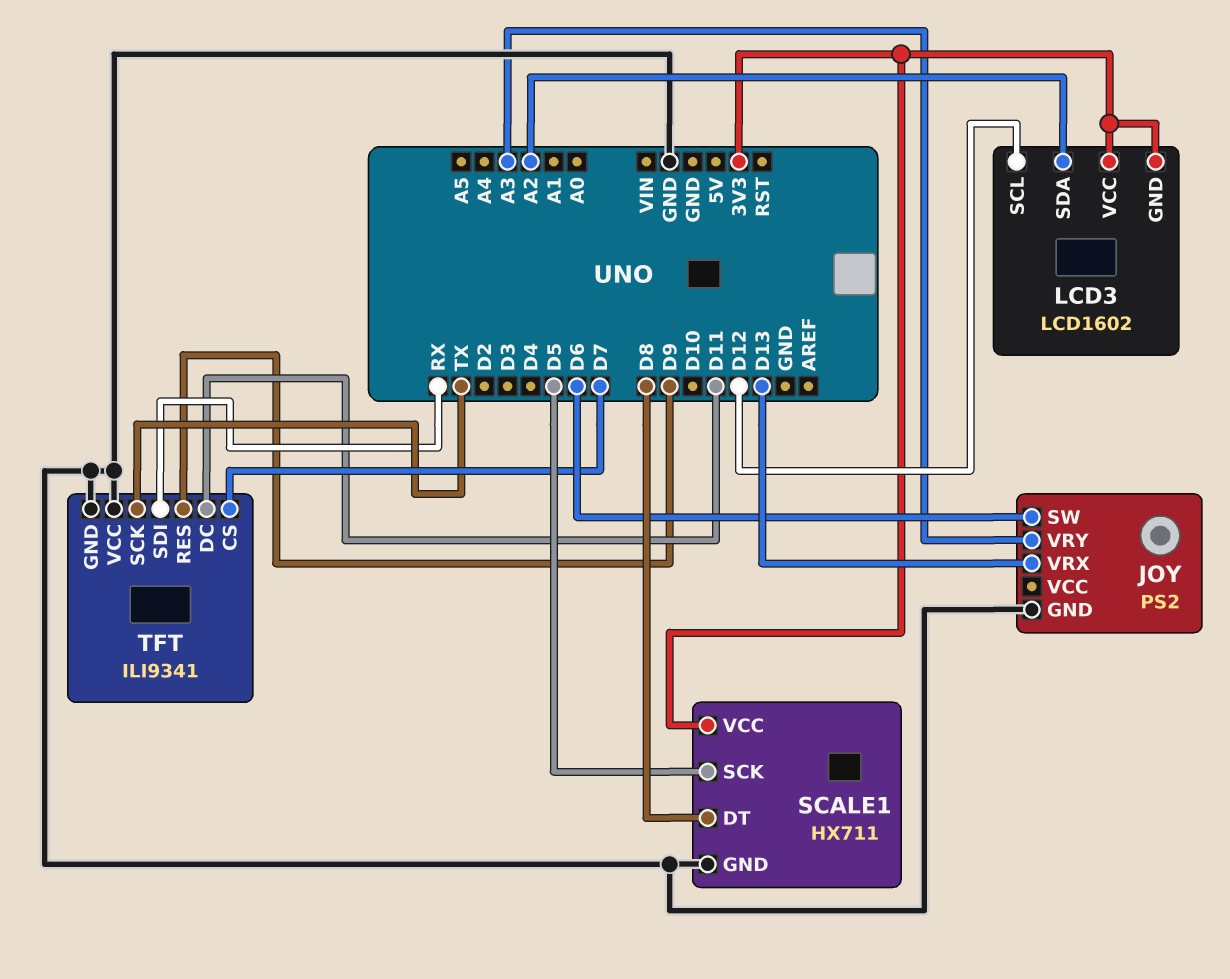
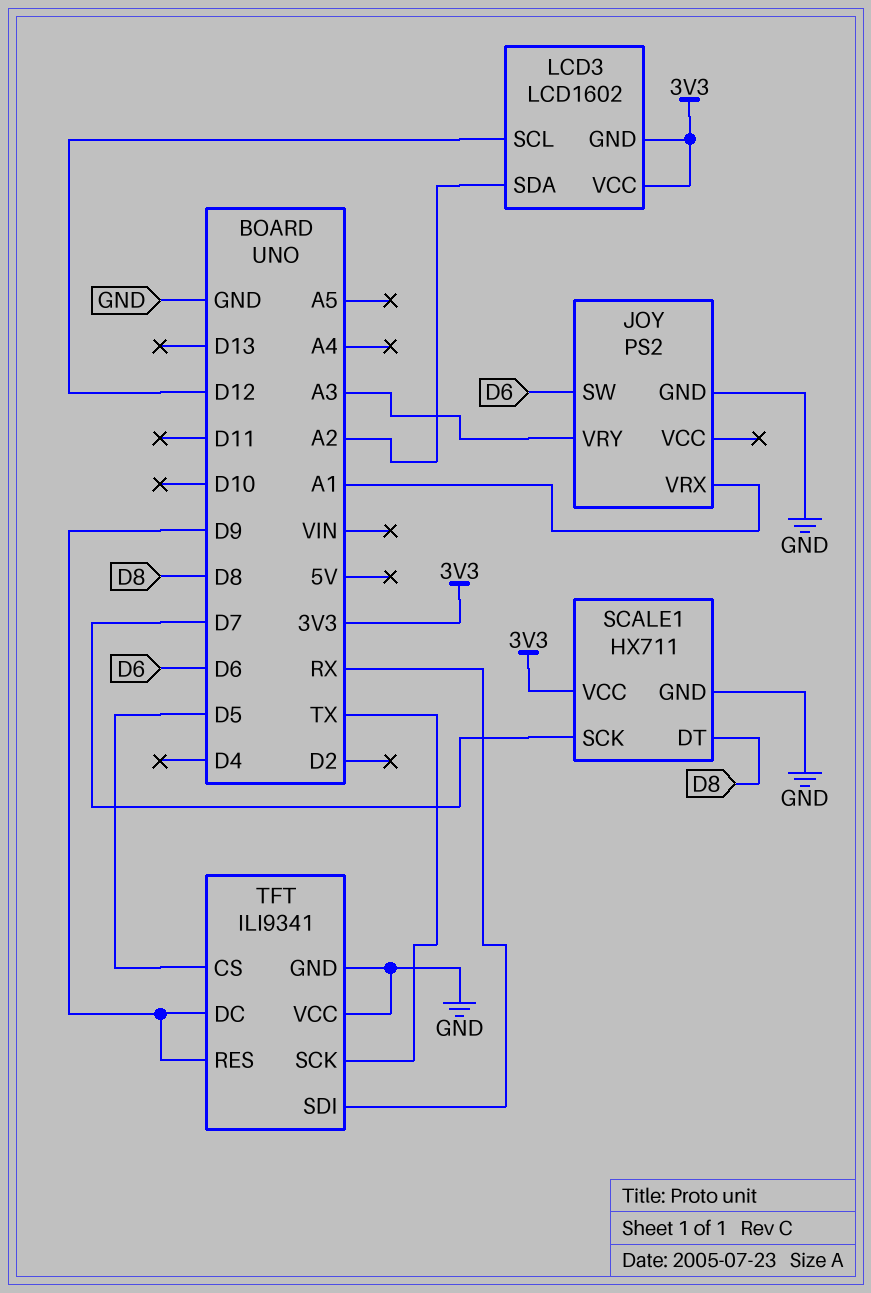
JOY pin VRX: D13 -> A1
SCALE1 pin SCK: D5 -> D7
TFT pin CS: D7 -> D5
TFT pin DC: D11 -> D9

